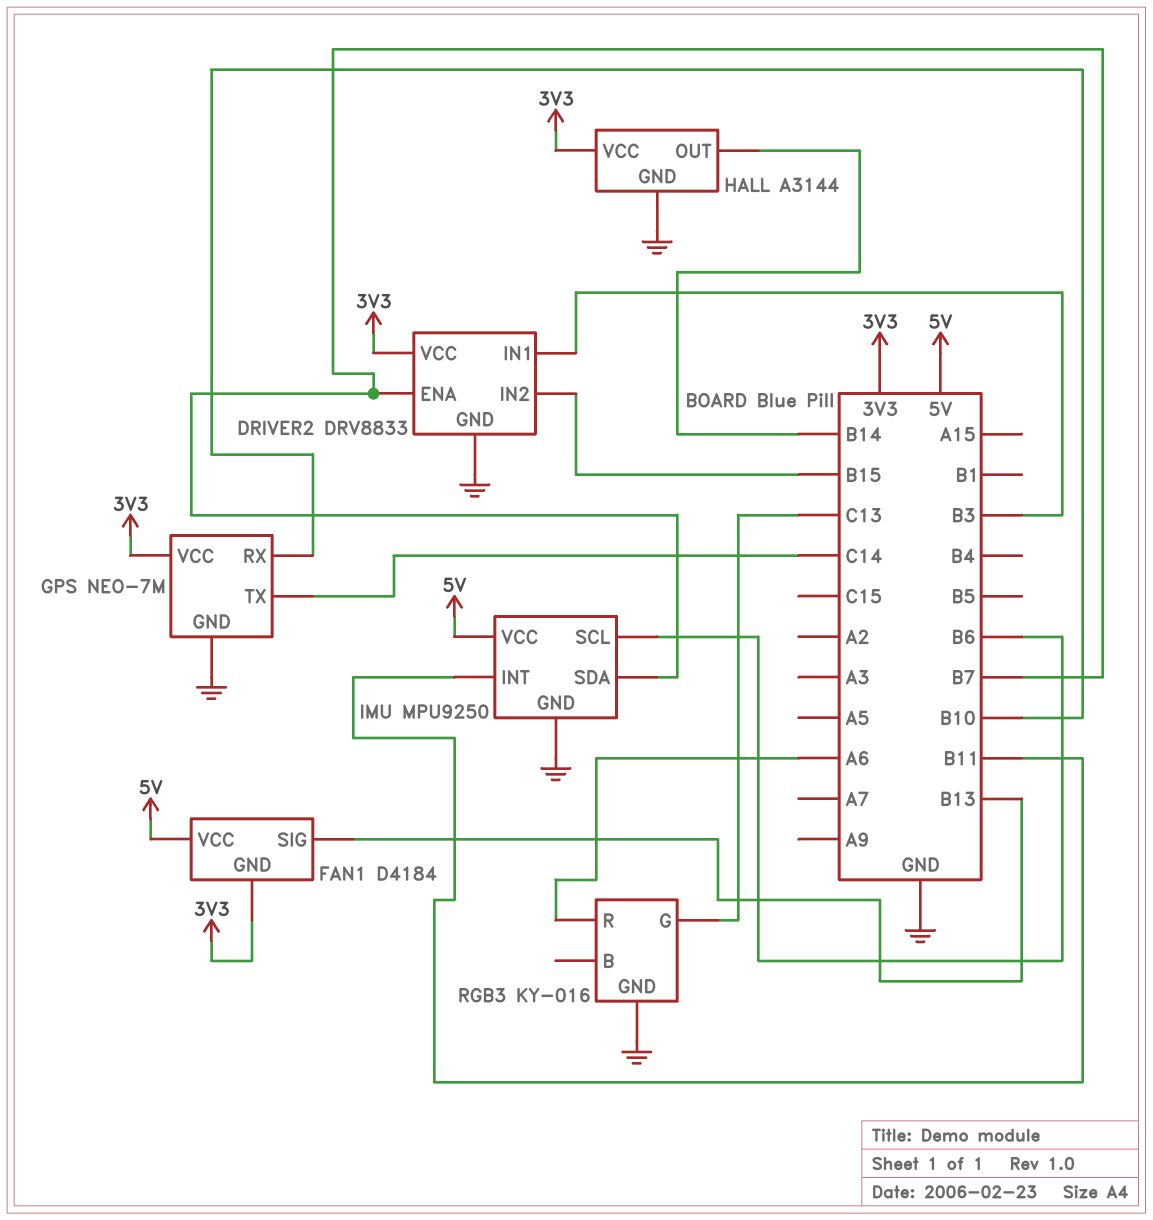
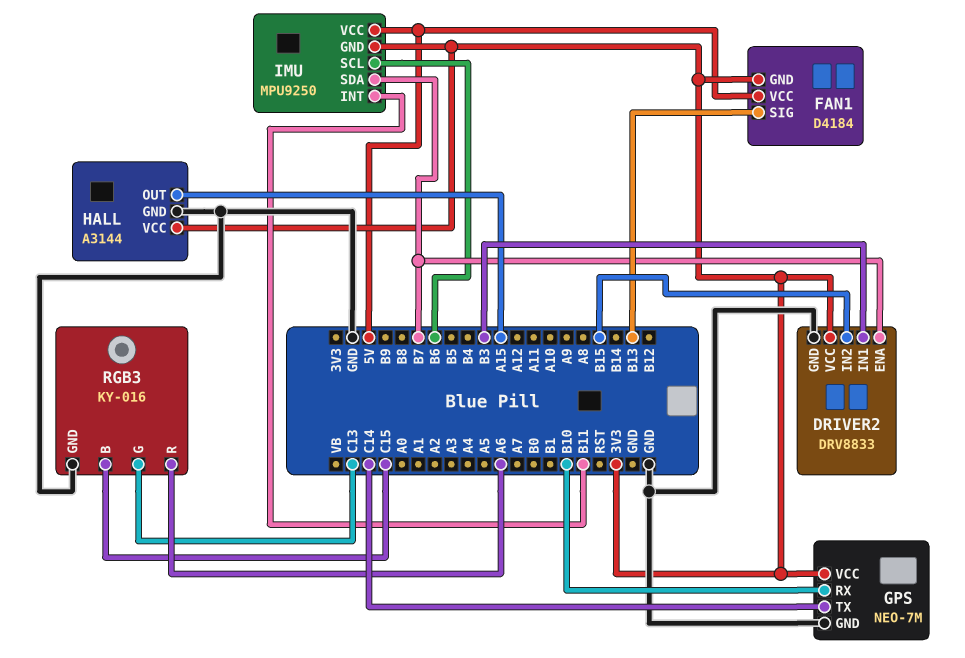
HALL pin OUT: B14 -> A15
IMU pin GND: GND -> 3V3
RGB3 pin B: none -> C15

